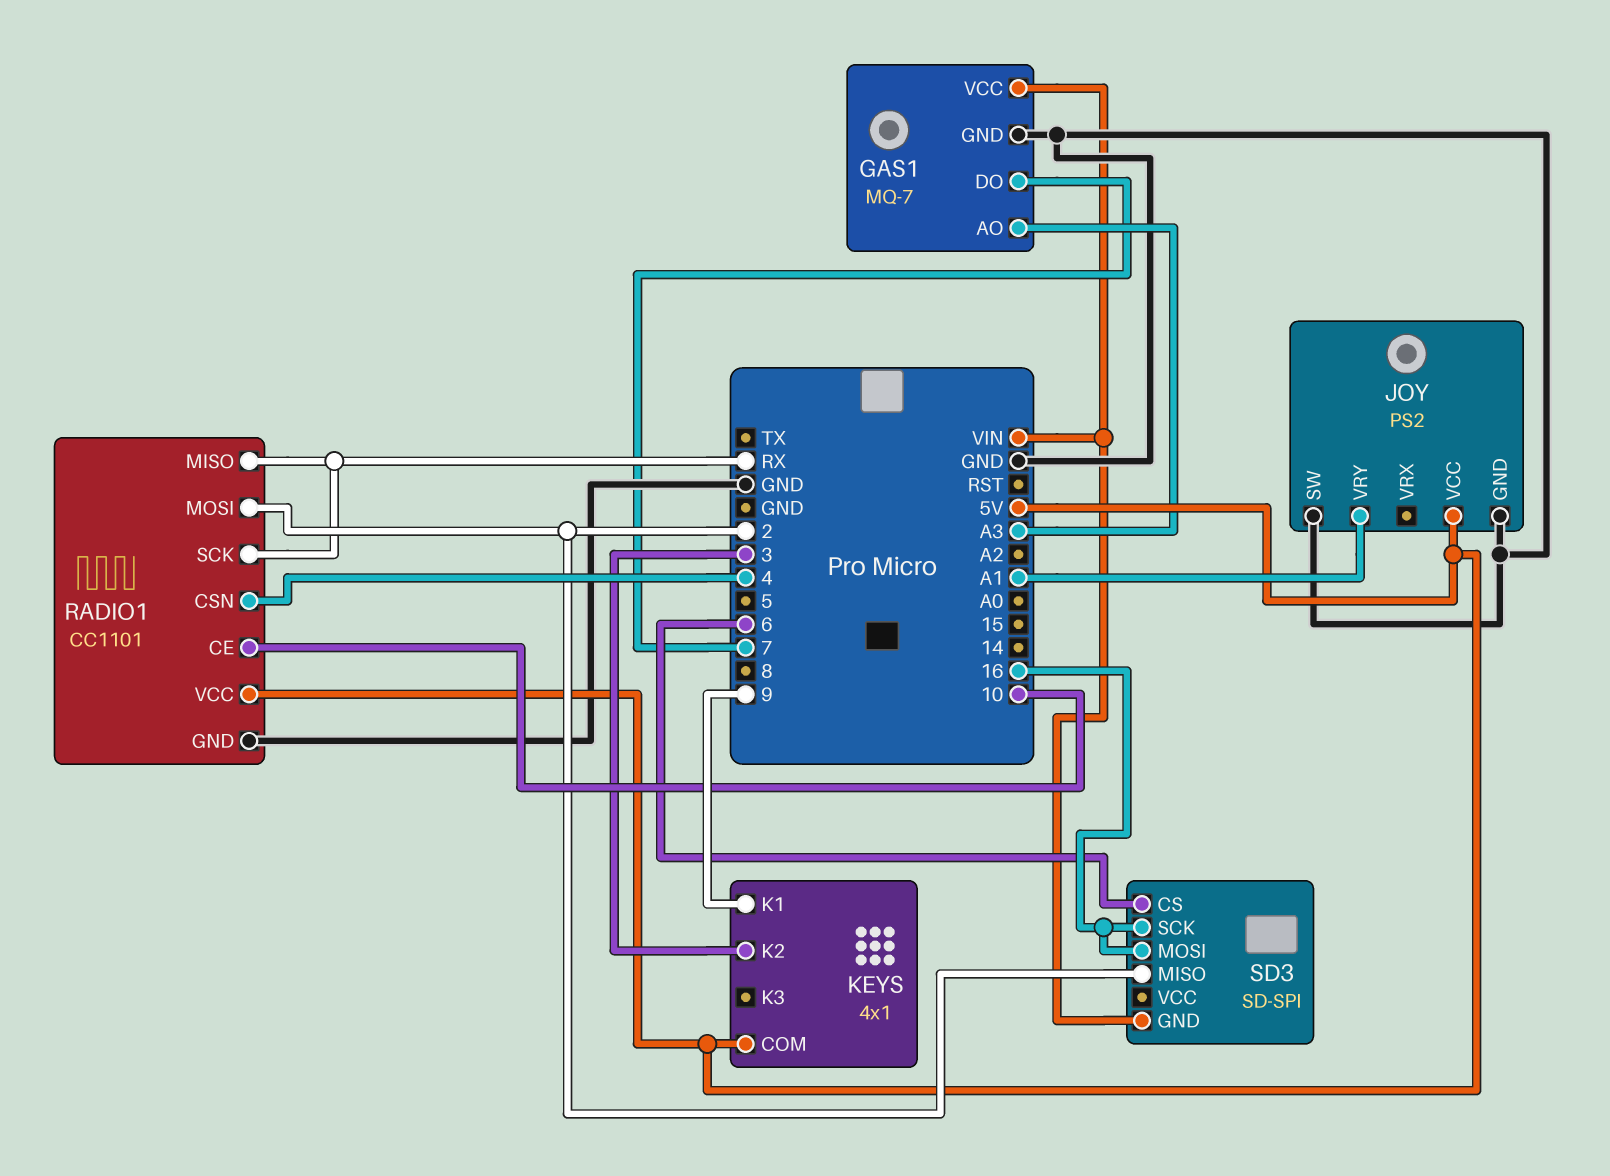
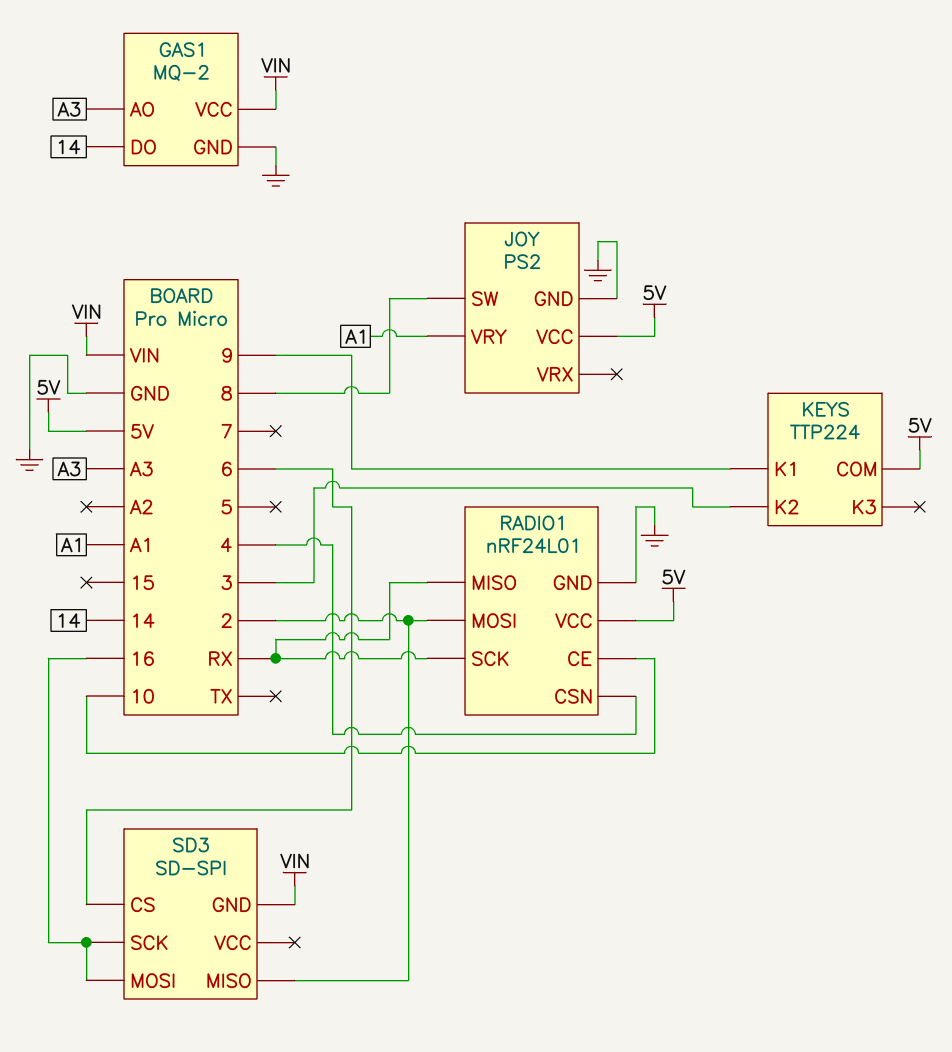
GAS1: MQ-7 -> MQ-2
GAS1 pin DO: 7 -> 14
JOY pin SW: GND -> 8
KEYS: 4x1 -> TTP224
RADIO1: CC1101 -> nRF24L01

